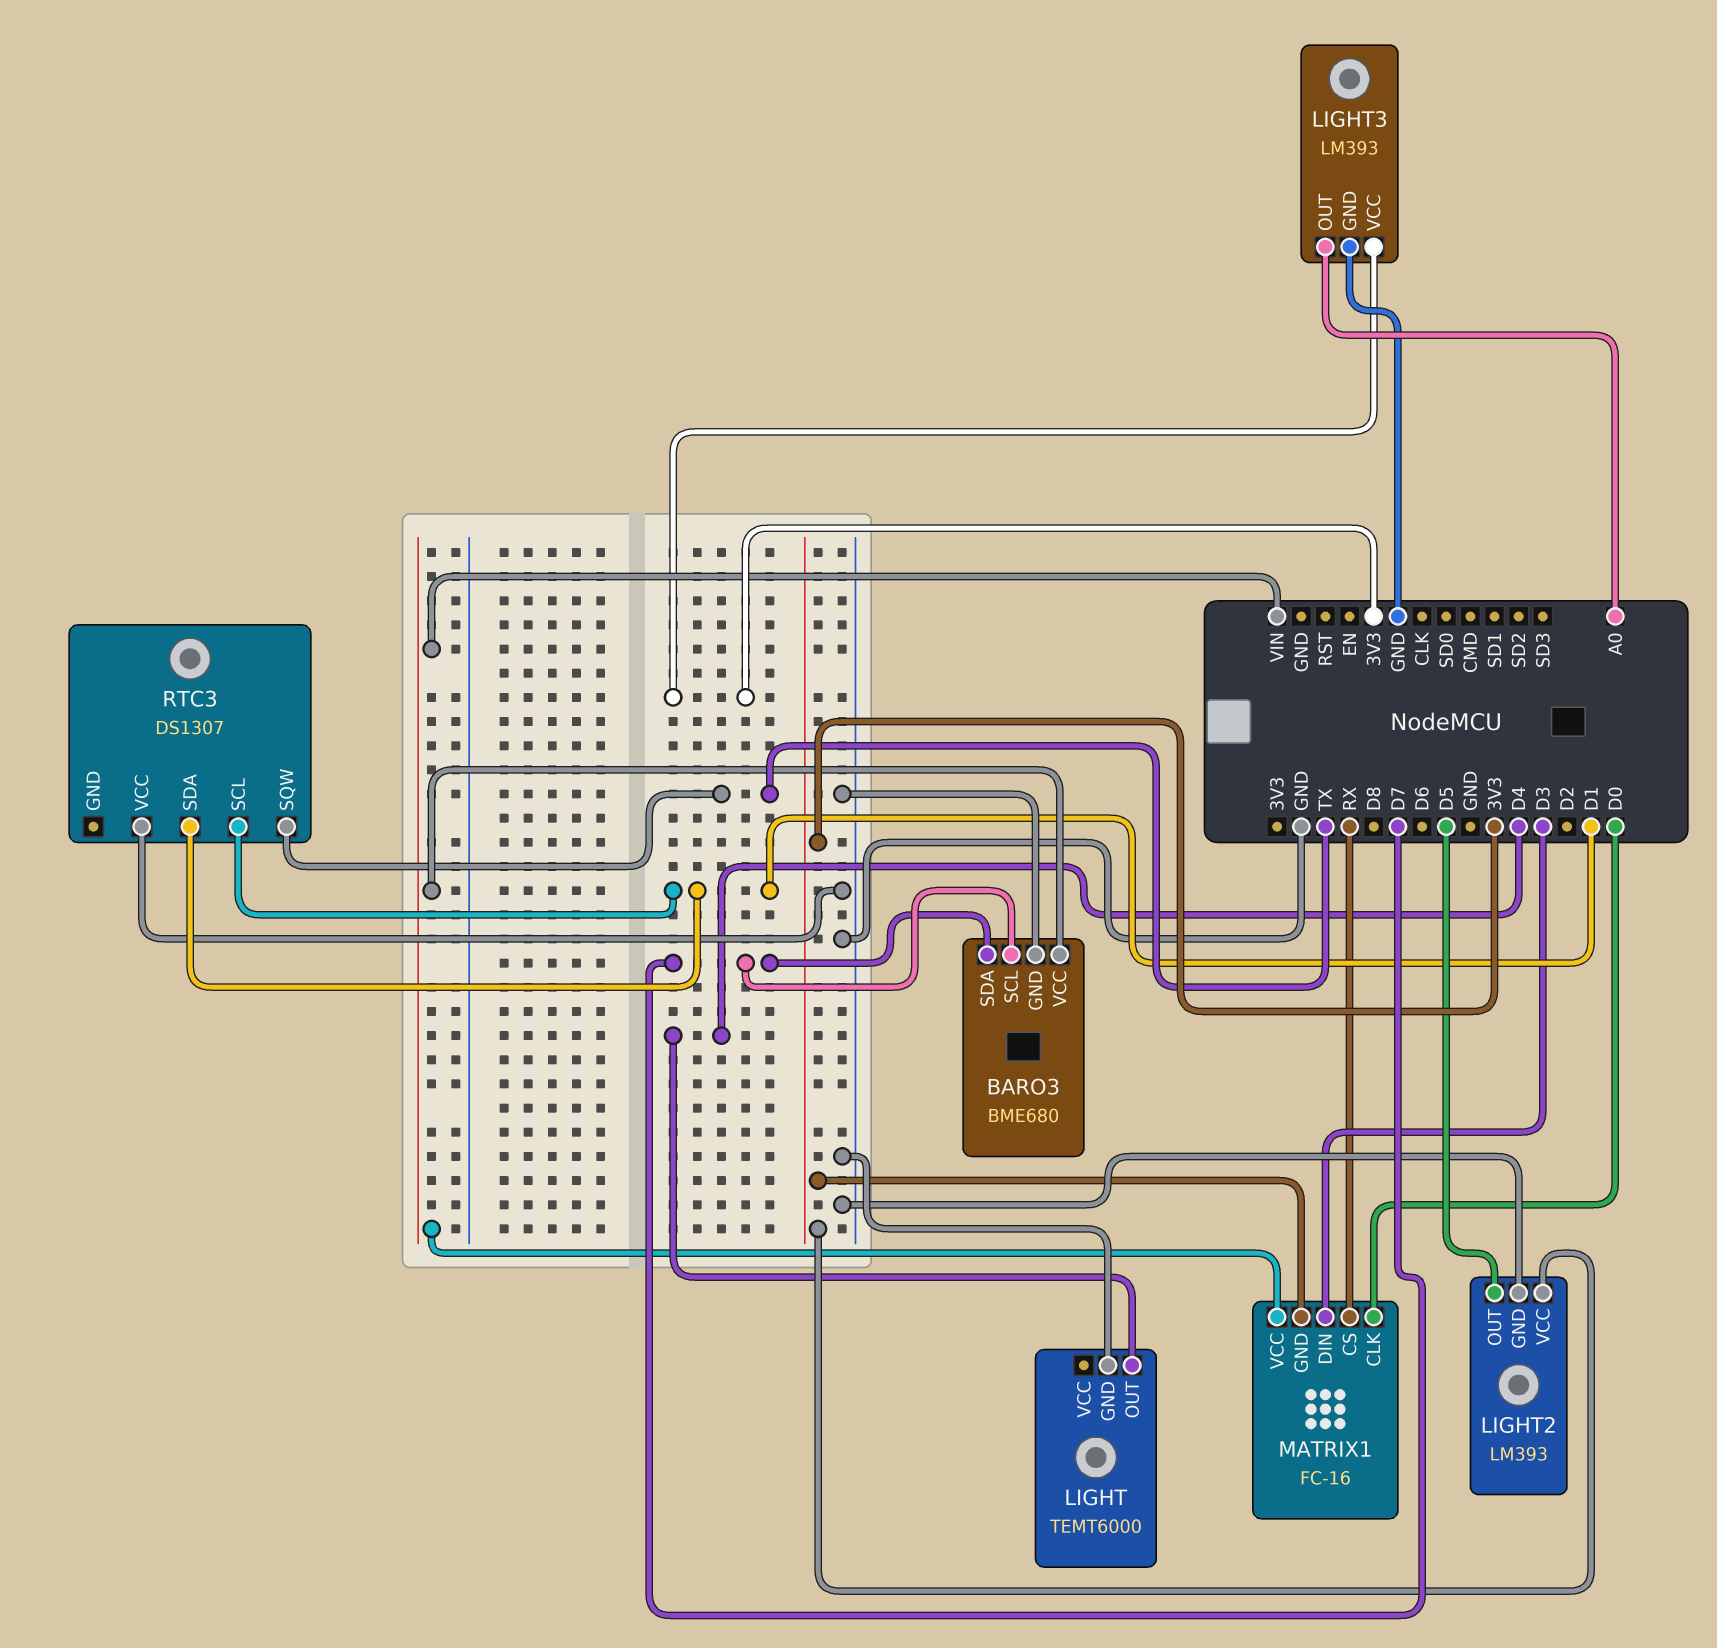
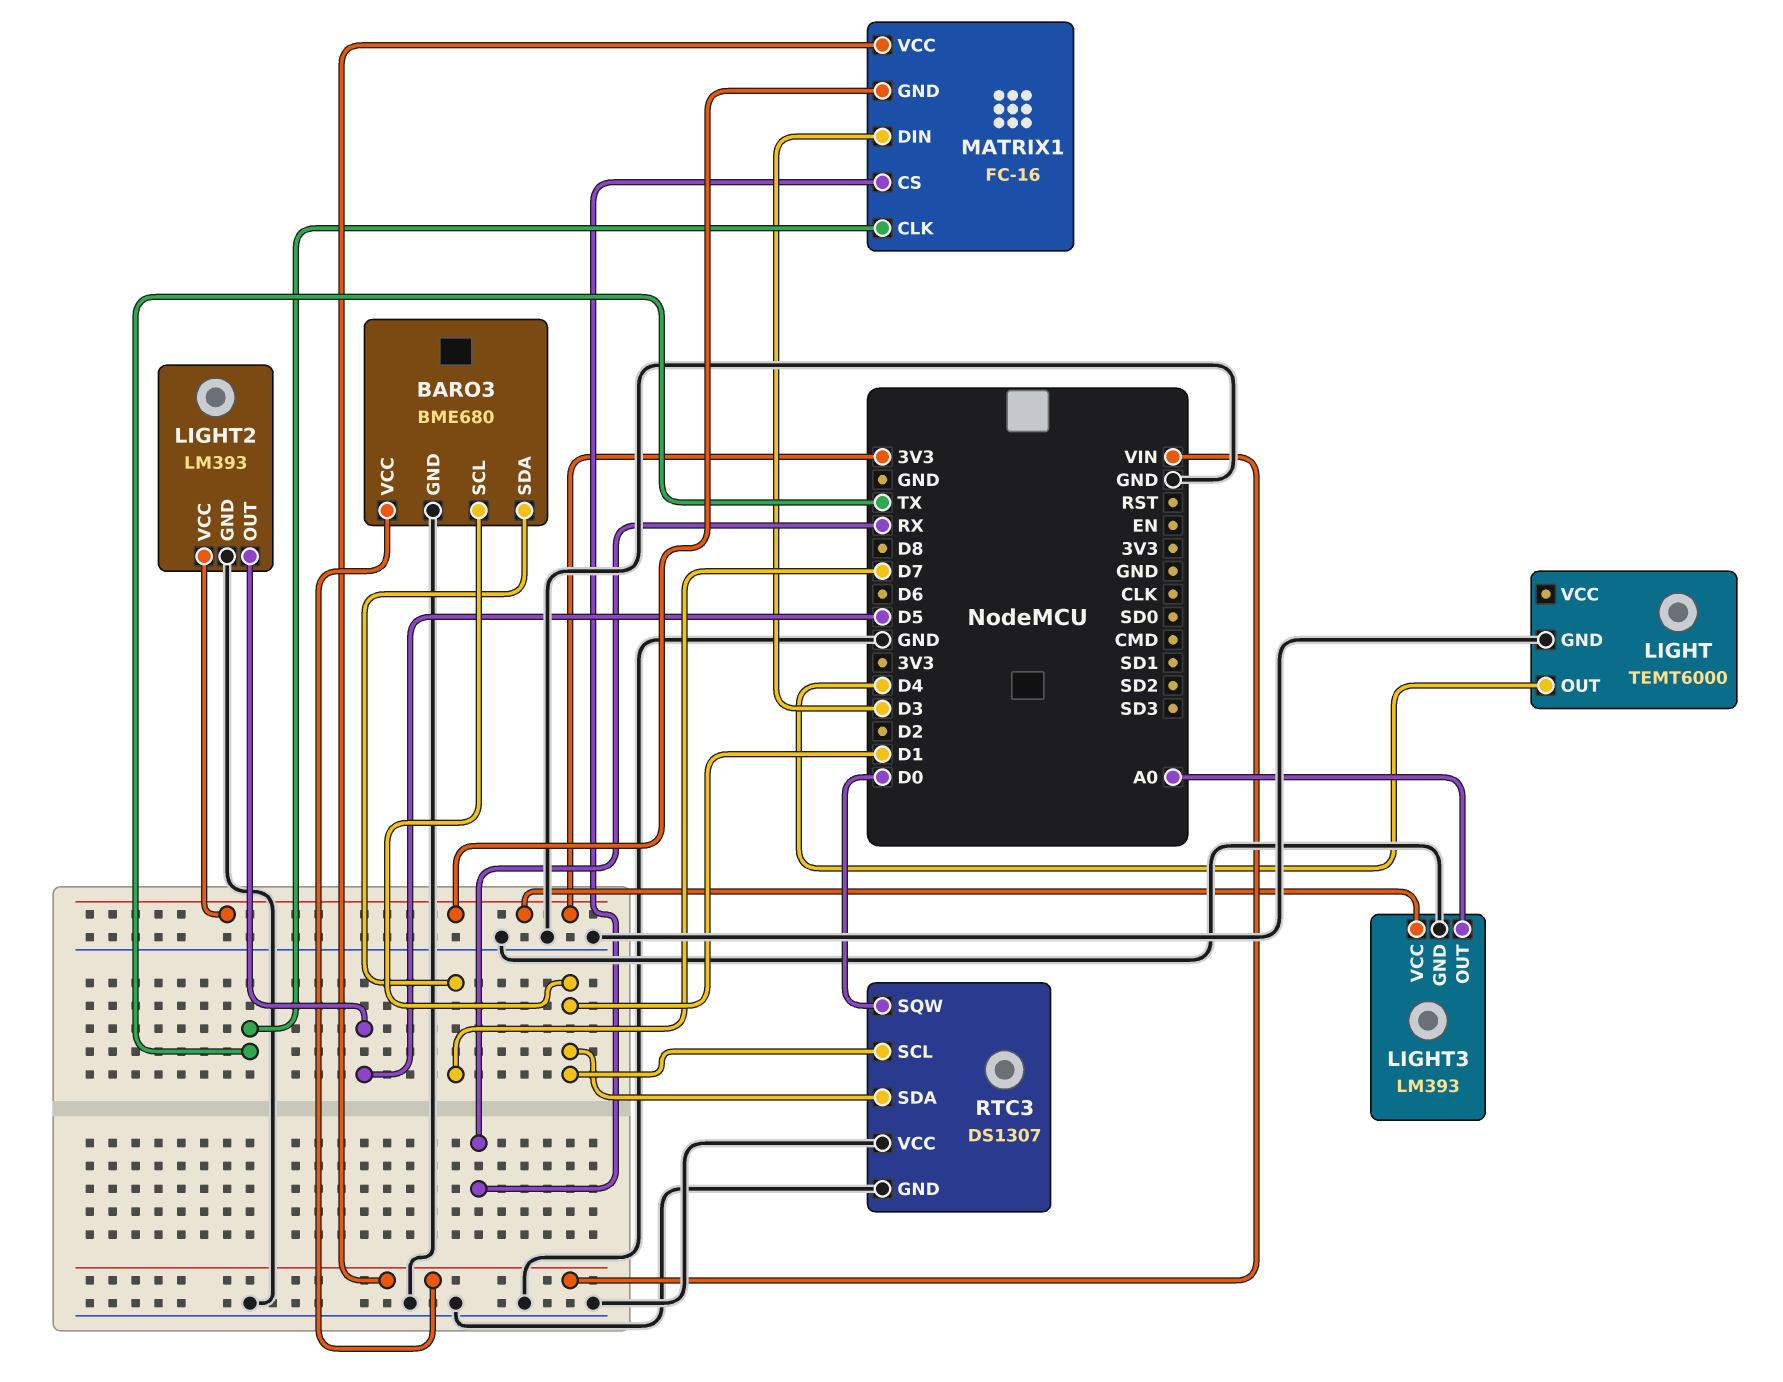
BARO3 pin SCL: D7 -> D1
MATRIX1 pin CLK: D0 -> TX
RTC3 pin GND: none -> GND
RTC3 pin SQW: TX -> D0

